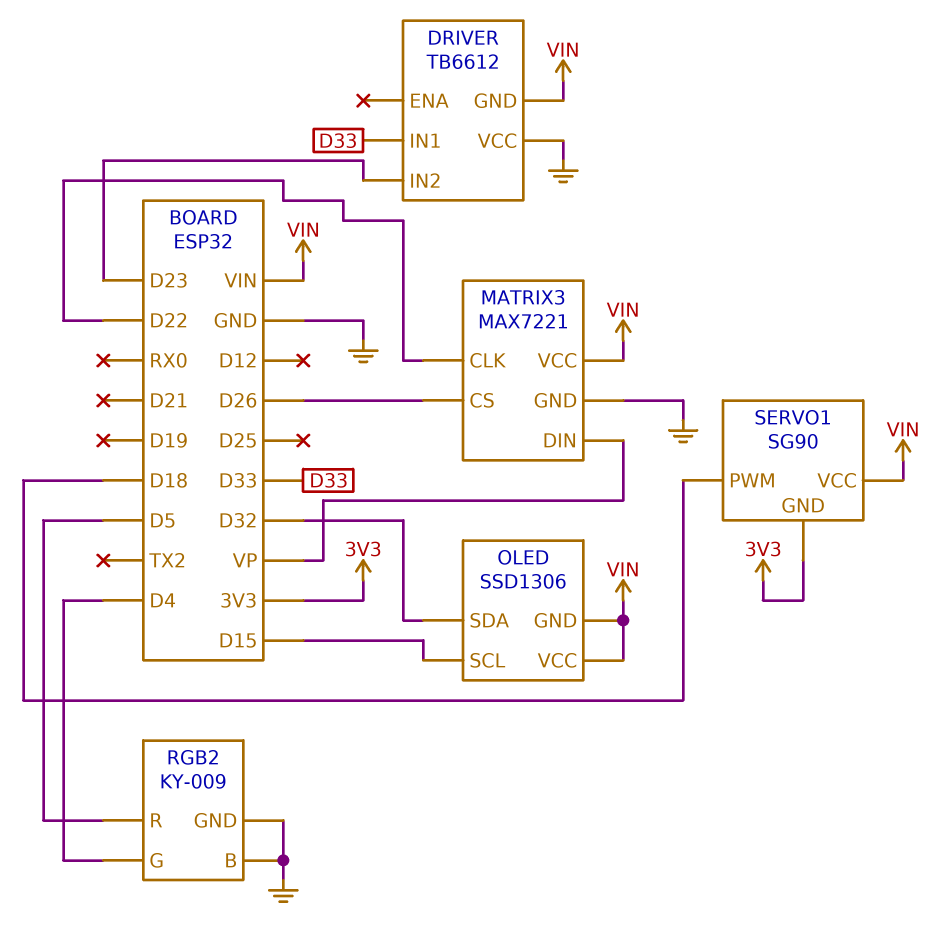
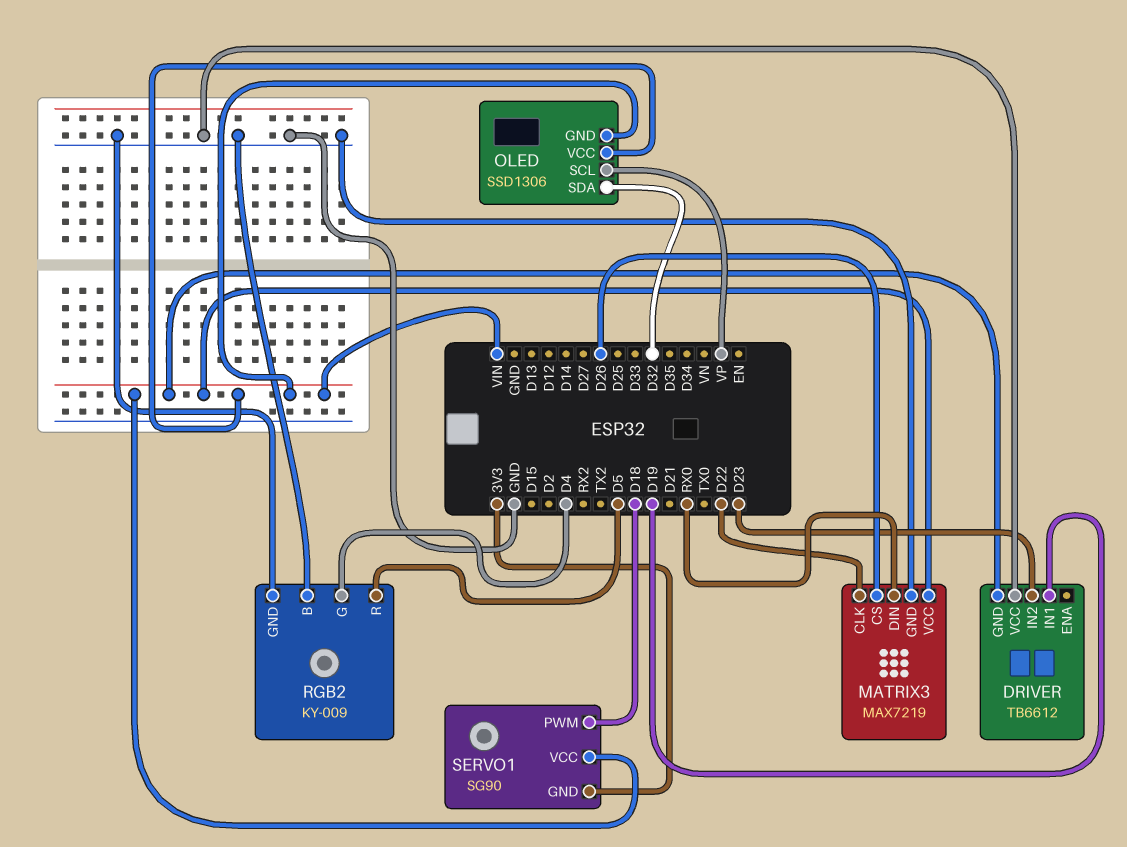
DRIVER pin IN1: D33 -> D19
MATRIX3: MAX7221 -> MAX7219
MATRIX3 pin DIN: VP -> RX0
OLED pin SCL: D15 -> VP

